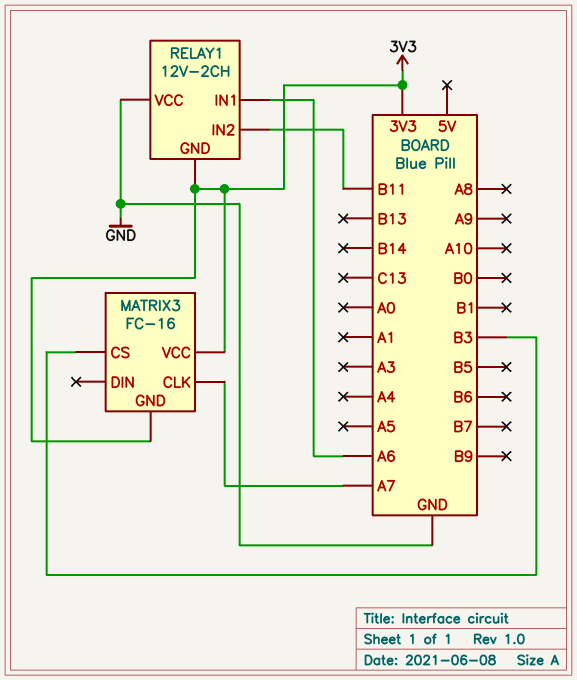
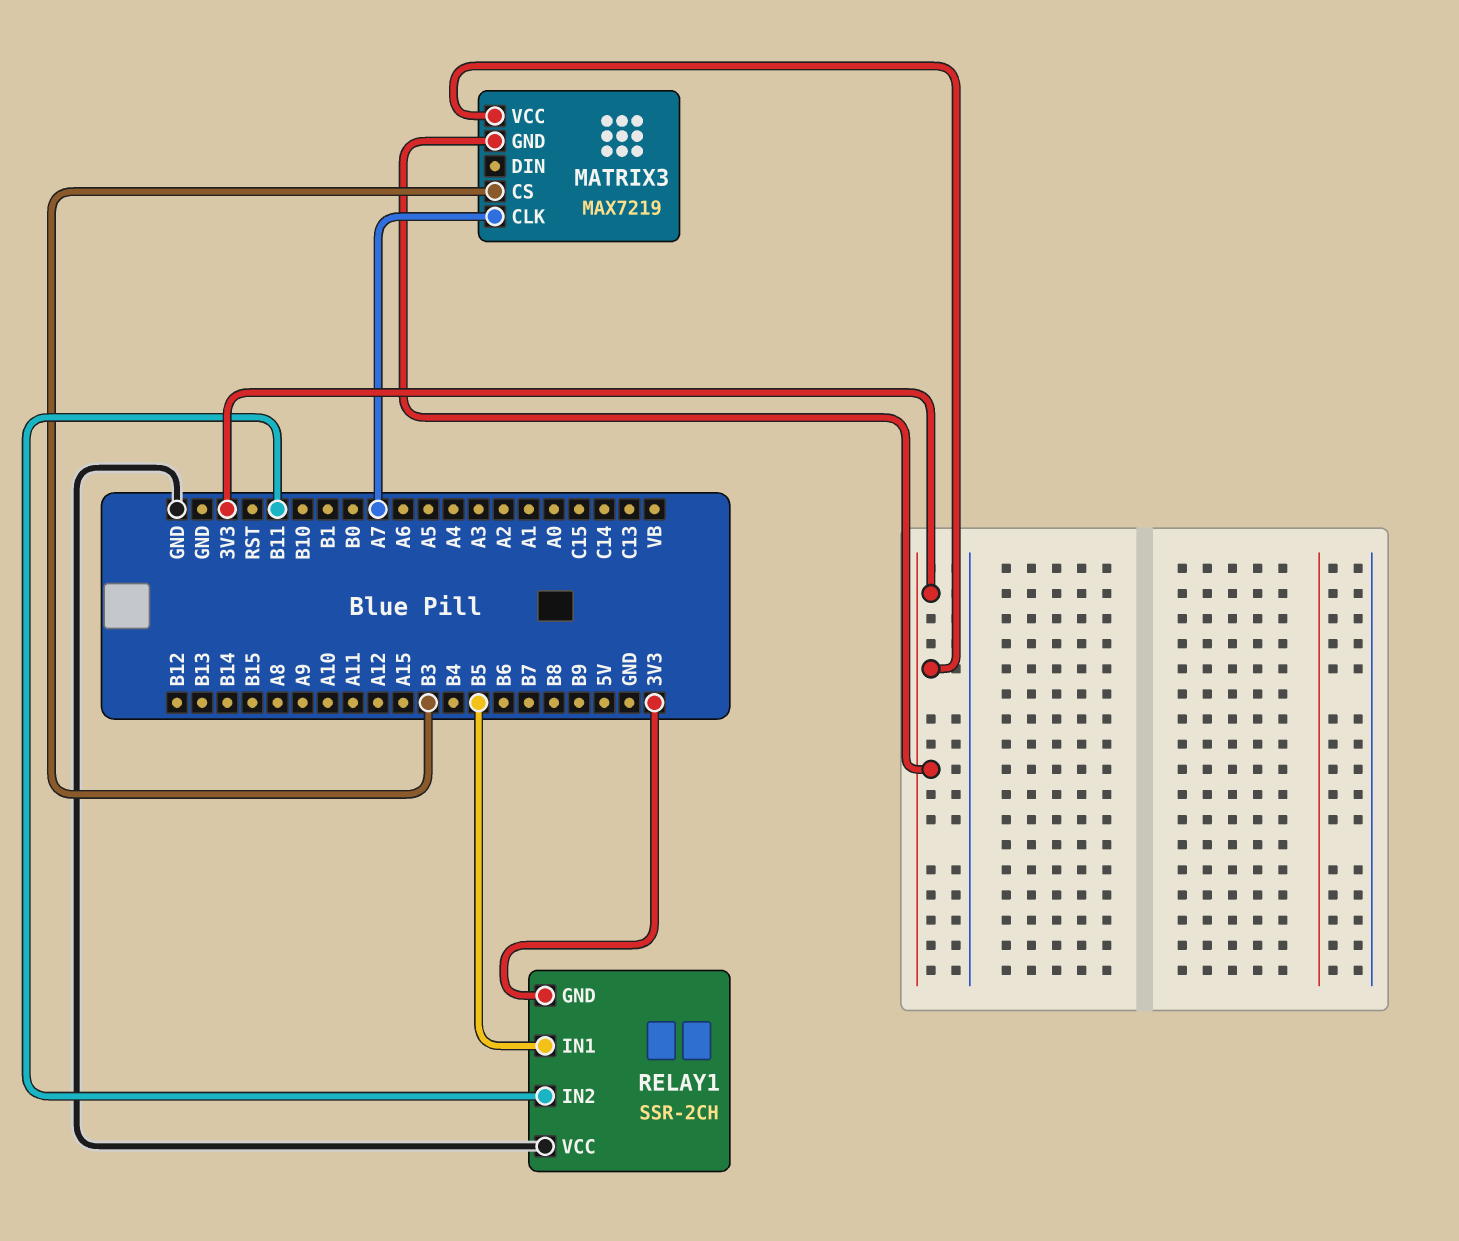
MATRIX3: FC-16 -> MAX7219
RELAY1: 12V-2CH -> SSR-2CH
RELAY1 pin IN1: A6 -> B5

